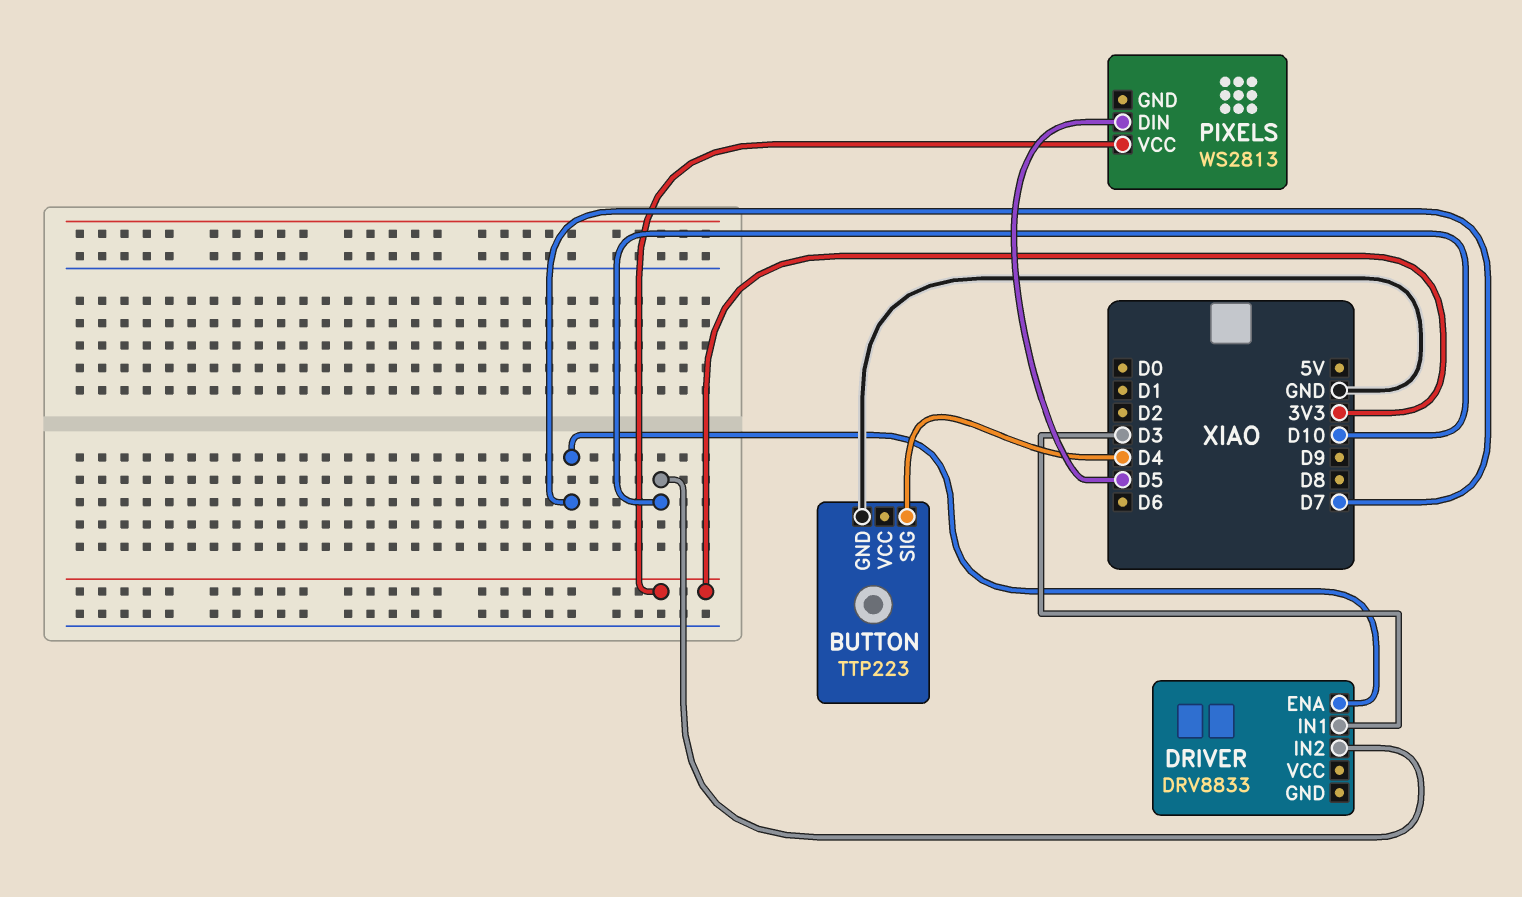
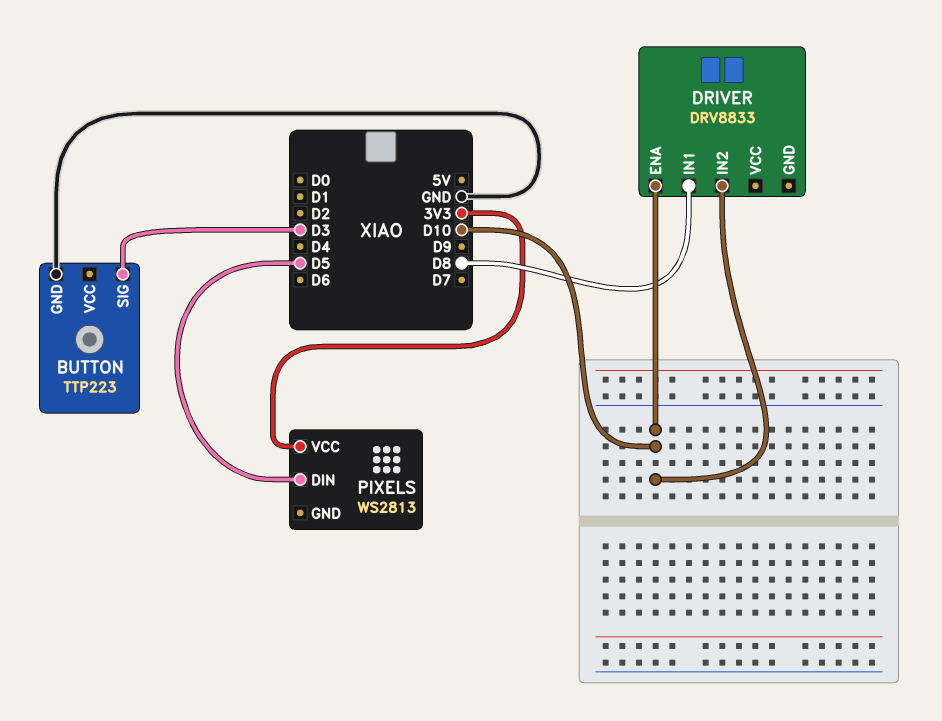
BUTTON pin SIG: D4 -> D3
DRIVER pin ENA: D7 -> D10
DRIVER pin IN1: D3 -> D8

